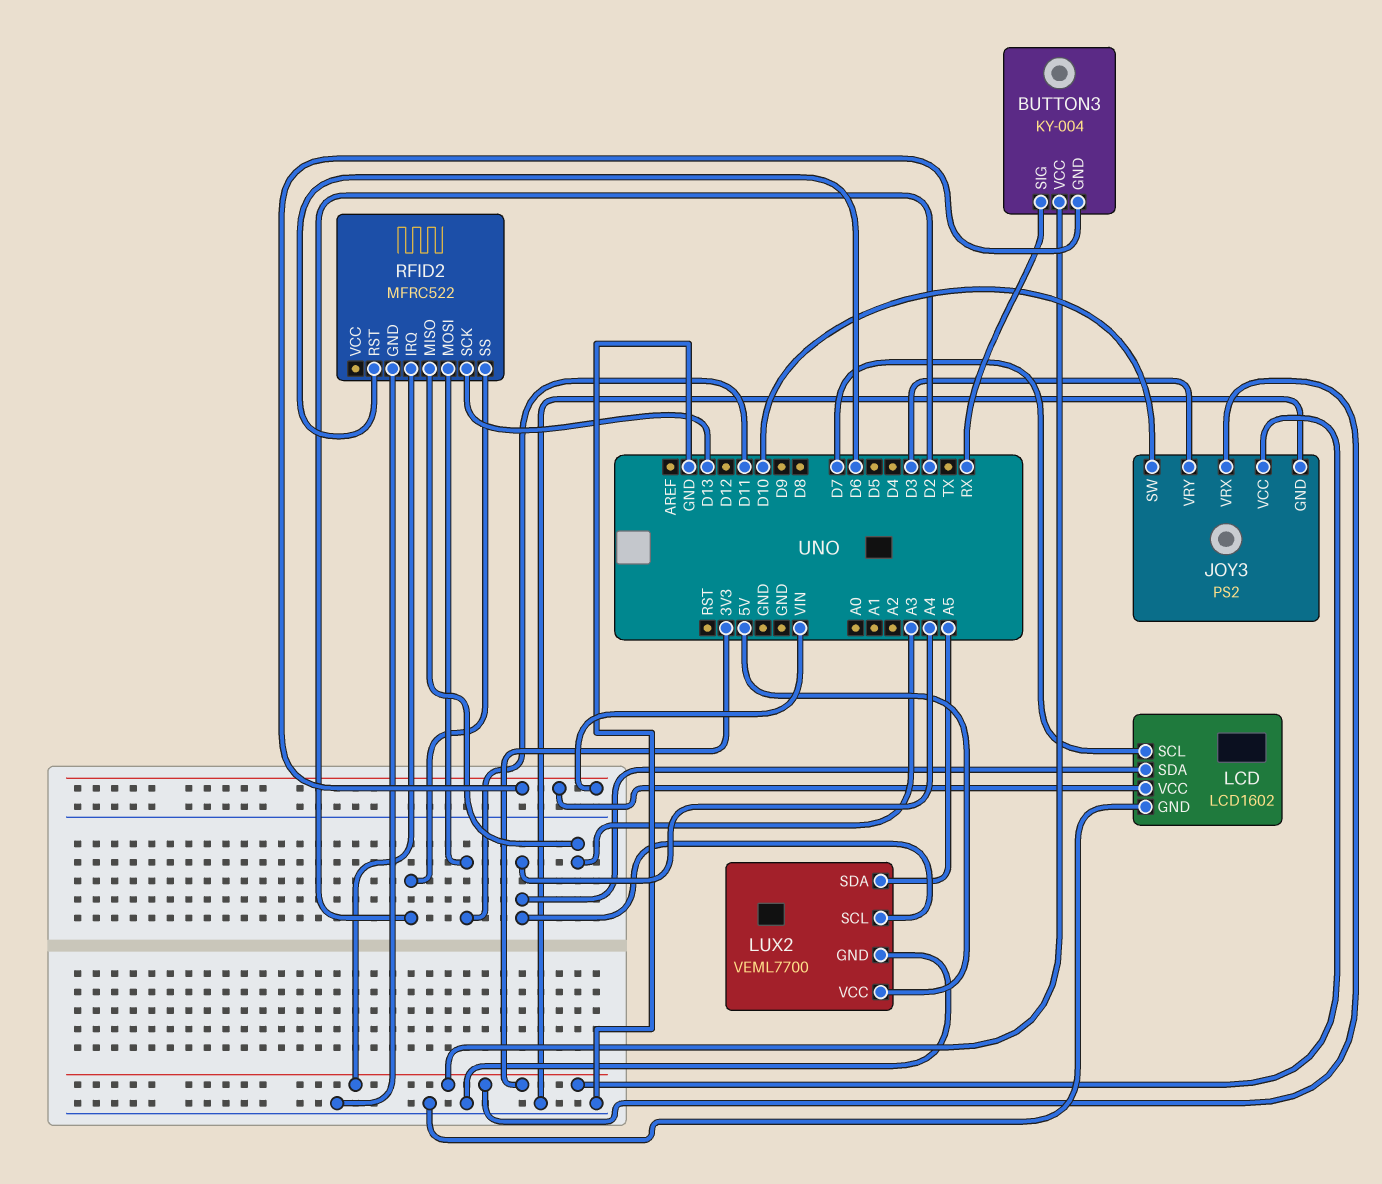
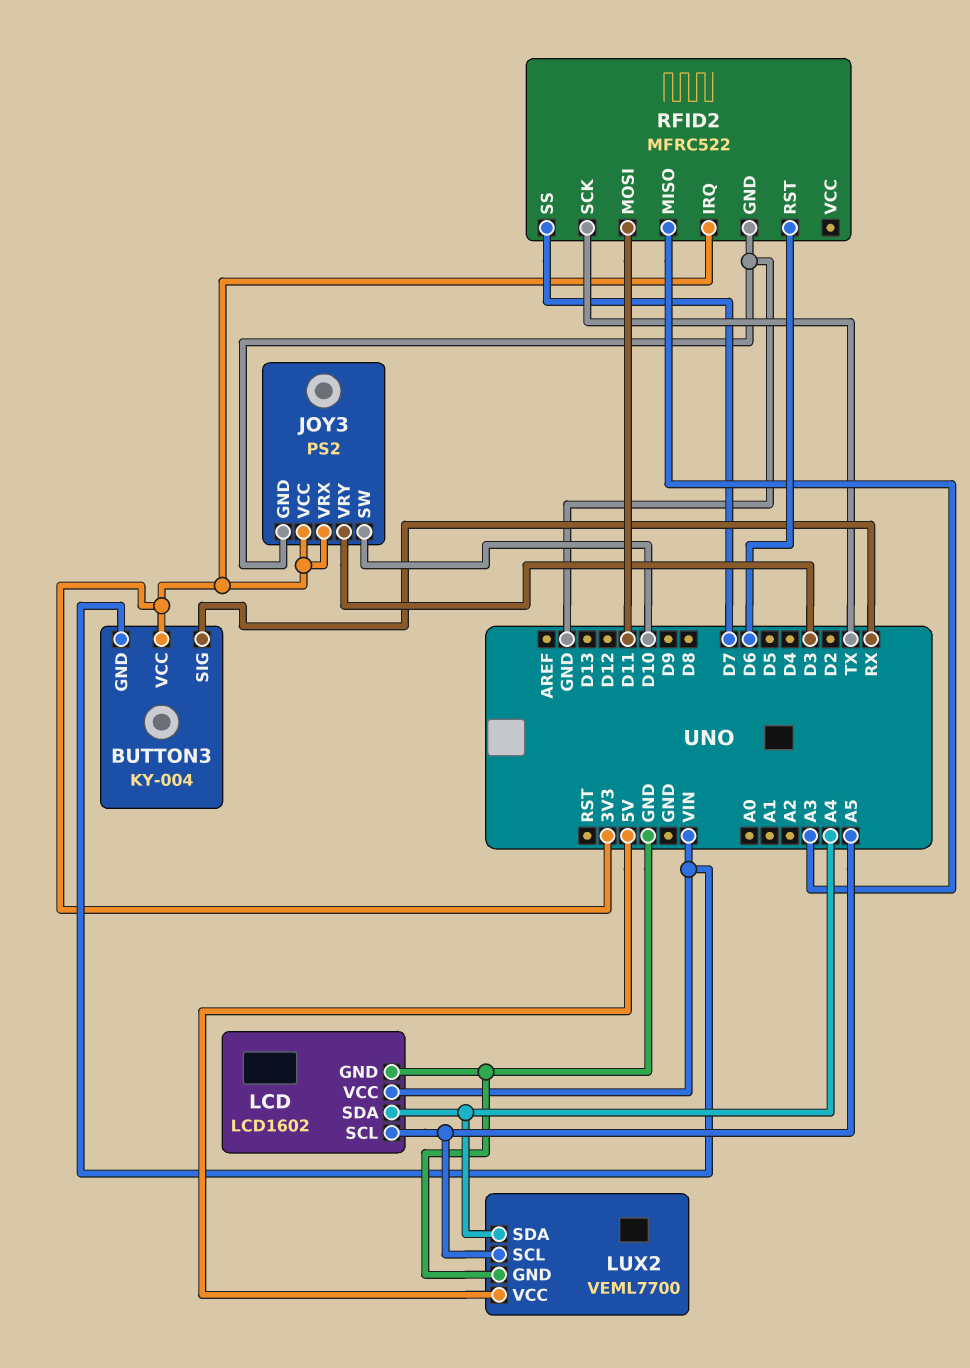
LCD pin SCL: D7 -> A5
LUX2 pin SCL: A4 -> A5
LUX2 pin SDA: A5 -> A4
RFID2 pin SCK: D13 -> TX
RFID2 pin SS: D2 -> D7

